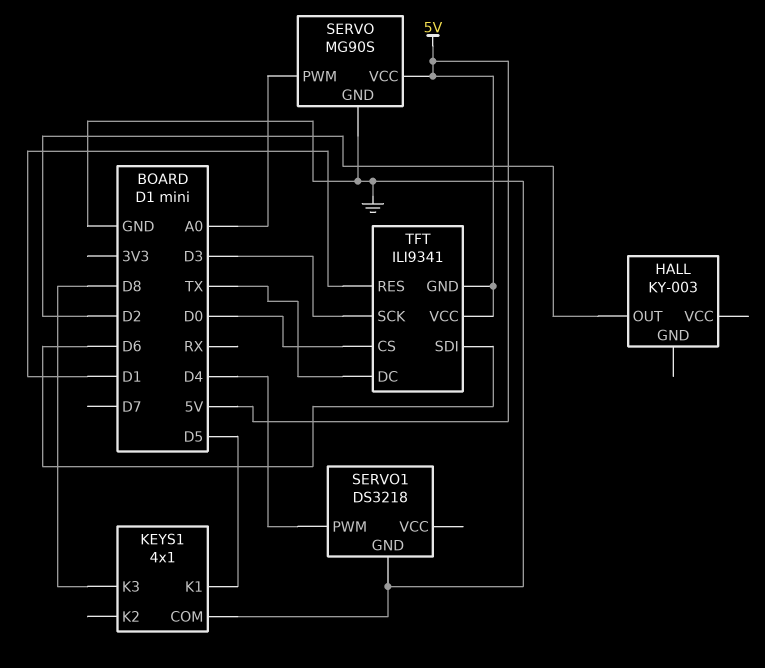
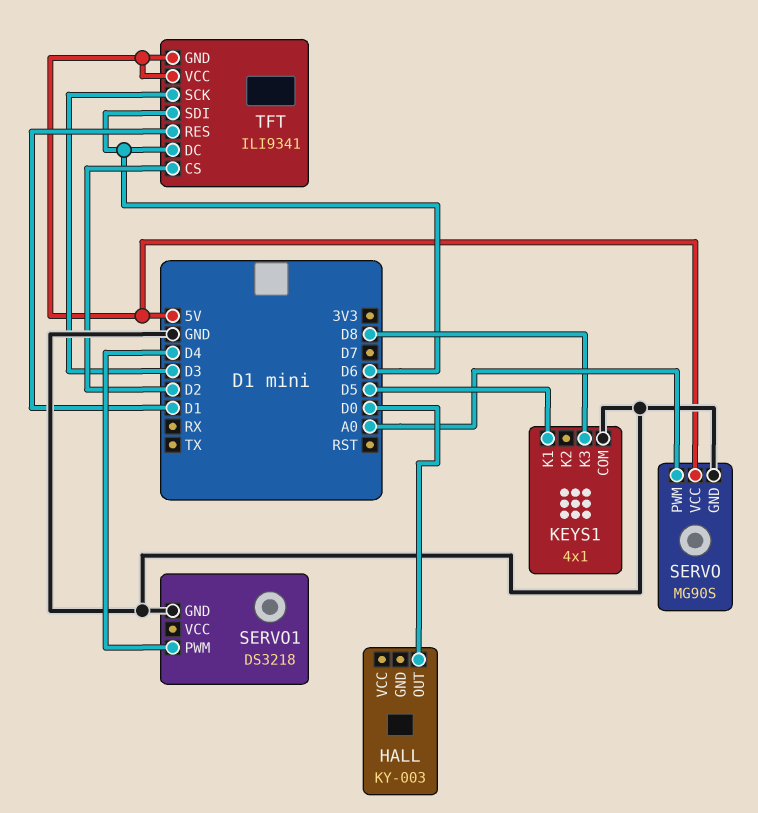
HALL pin OUT: D2 -> D0
TFT pin CS: D0 -> D2
TFT pin DC: TX -> D6

